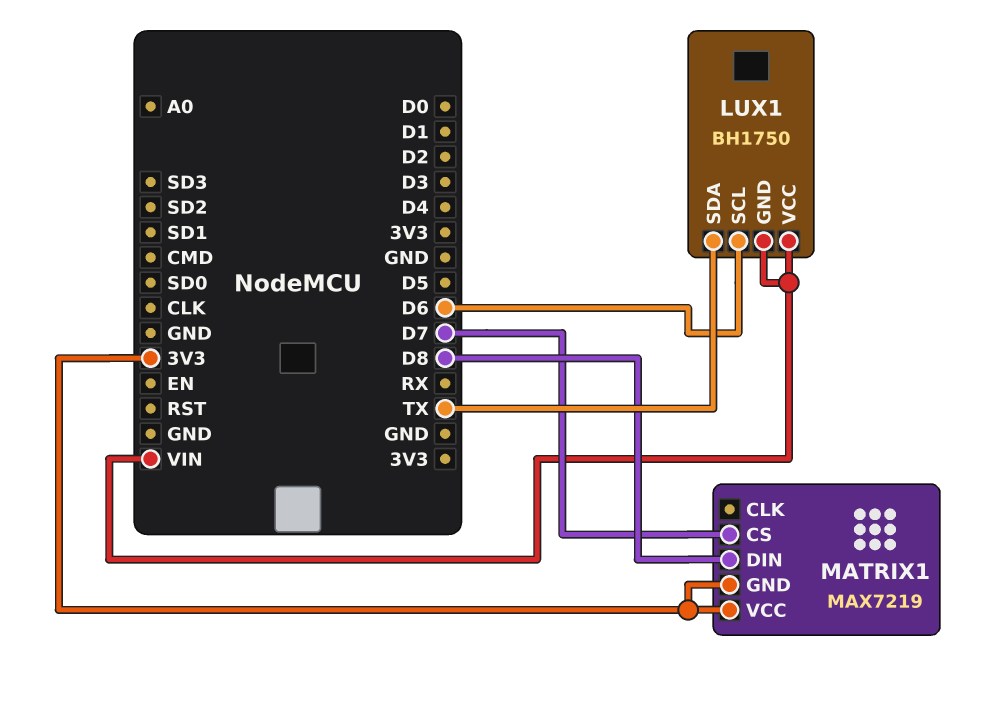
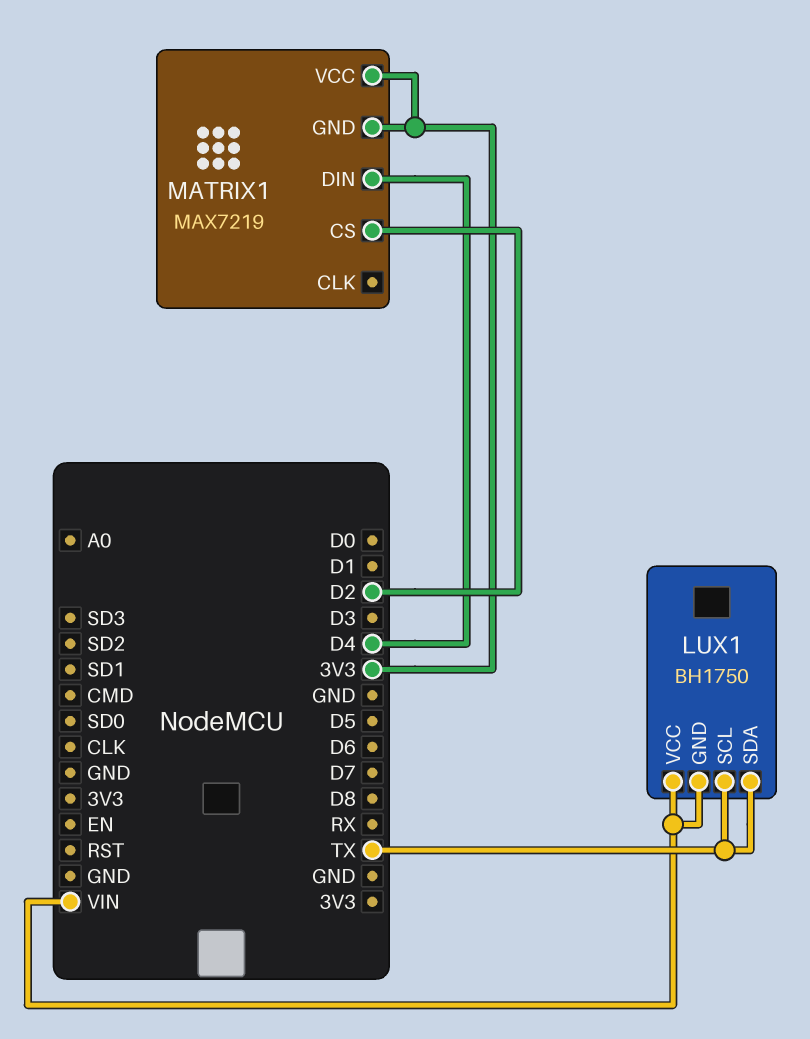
LUX1 pin SCL: D6 -> TX
MATRIX1 pin CS: D7 -> D2
MATRIX1 pin DIN: D8 -> D4

